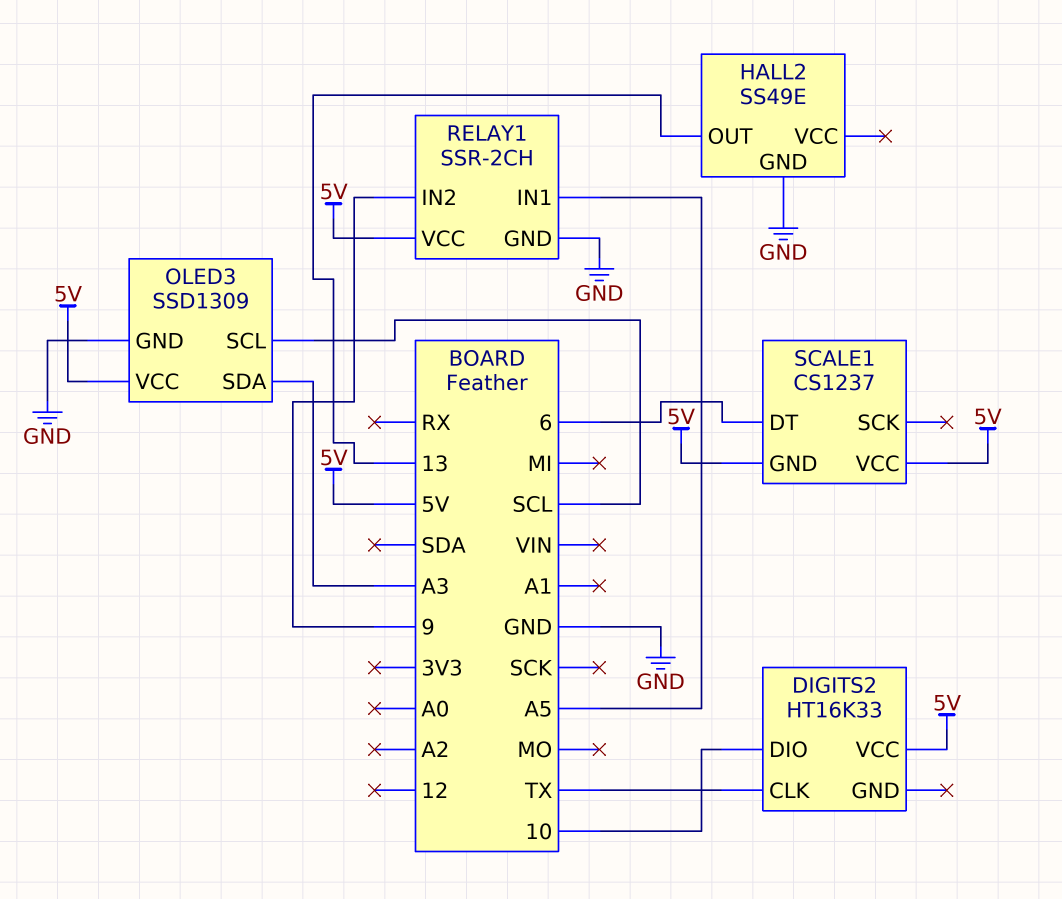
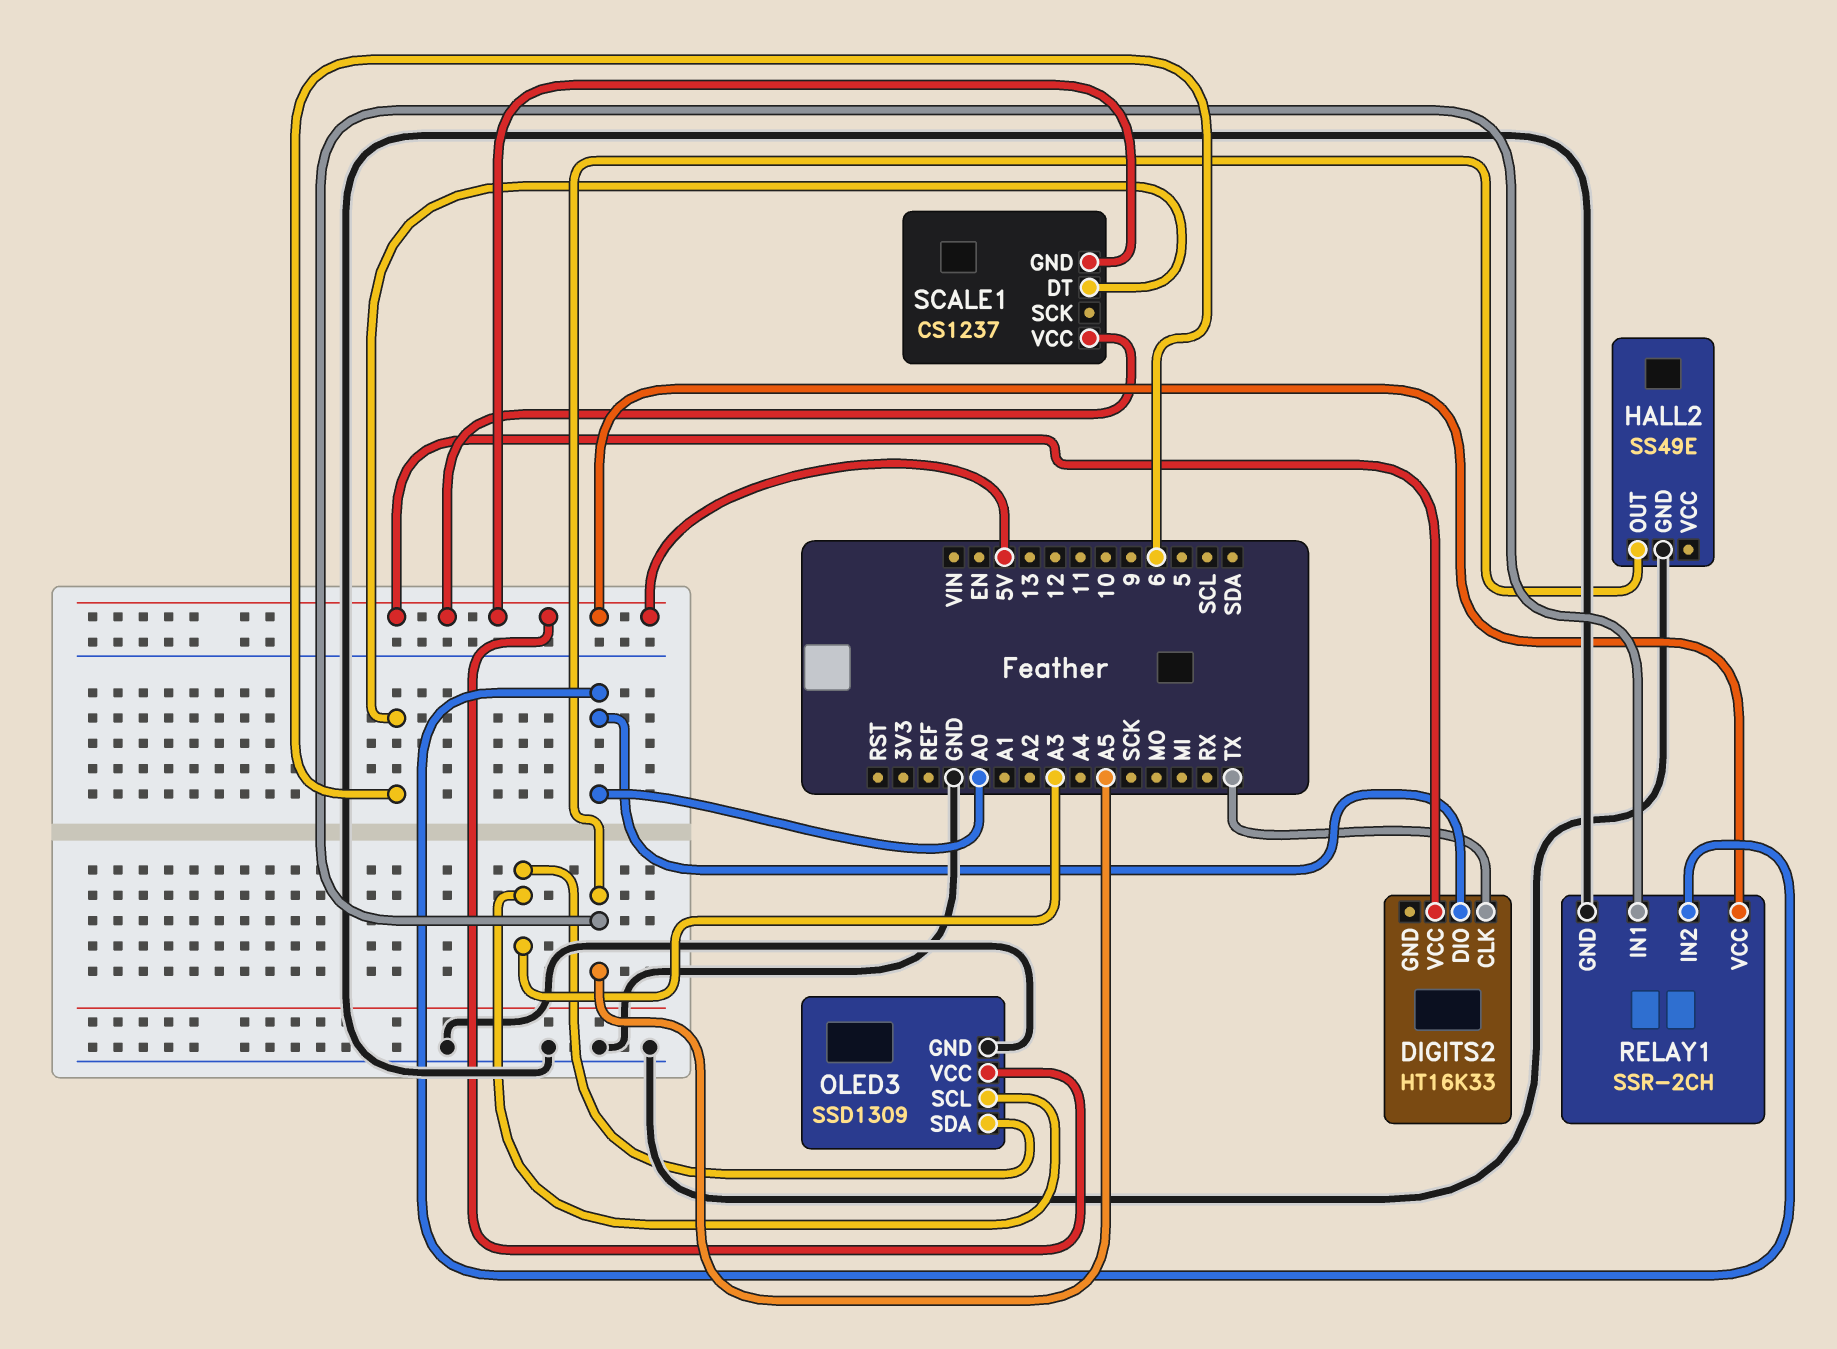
DIGITS2 pin DIO: 10 -> A0
HALL2 pin OUT: 13 -> A5
OLED3 pin SCL: SCL -> A3
RELAY1 pin IN2: 9 -> A0

